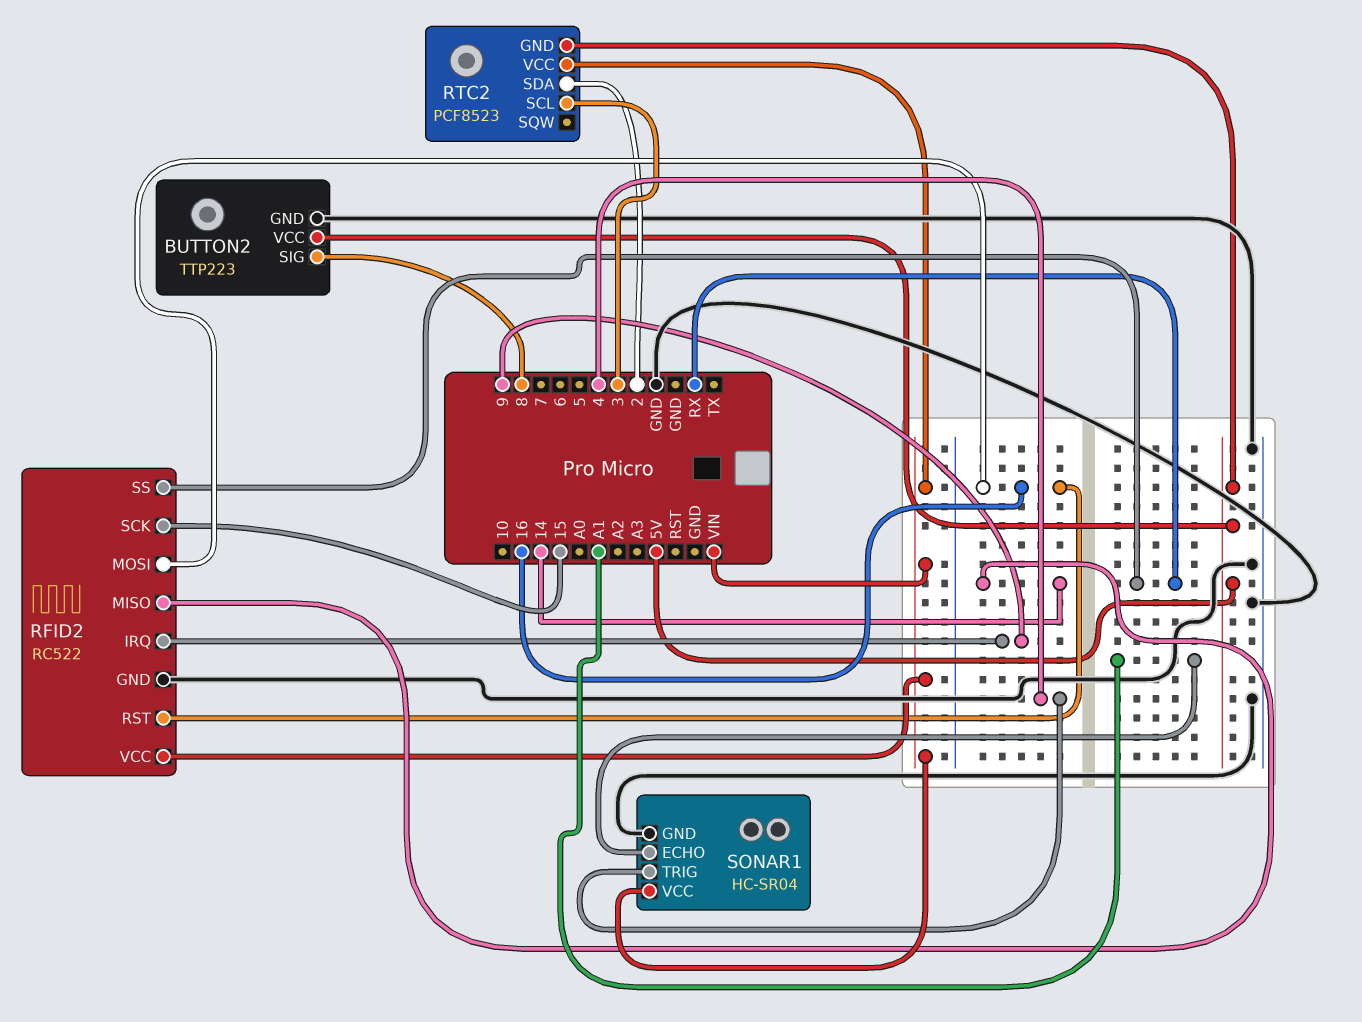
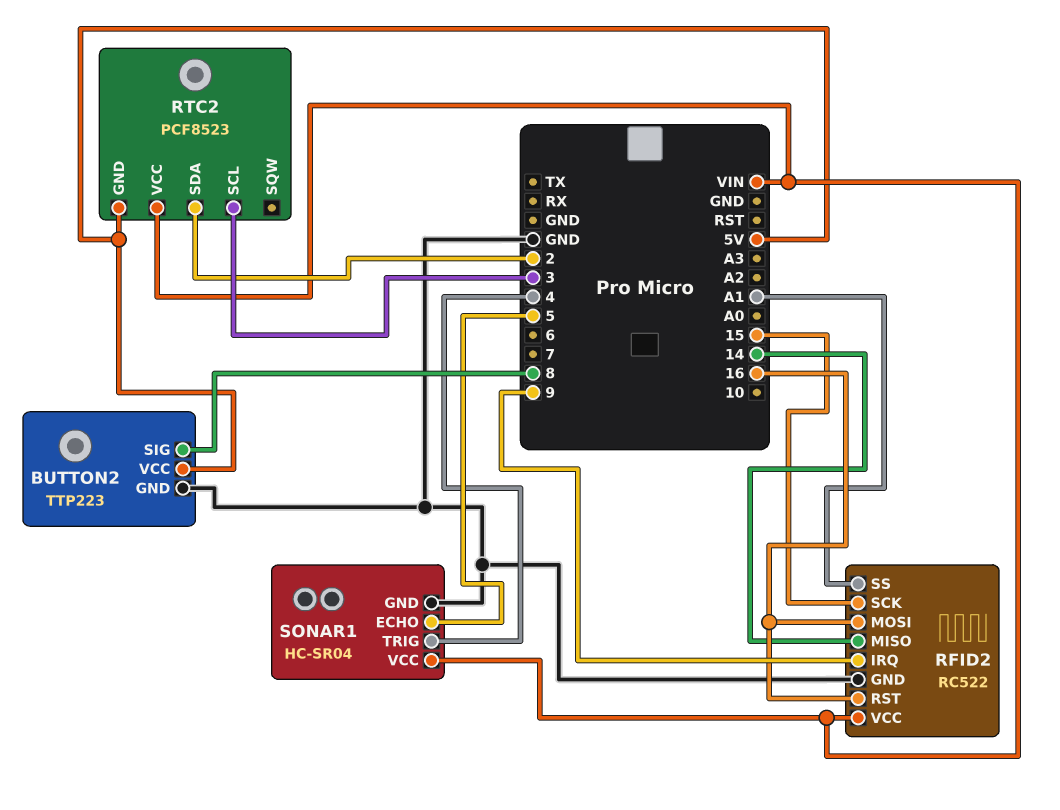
RFID2 pin SS: RX -> A1
SONAR1 pin ECHO: A1 -> 5

